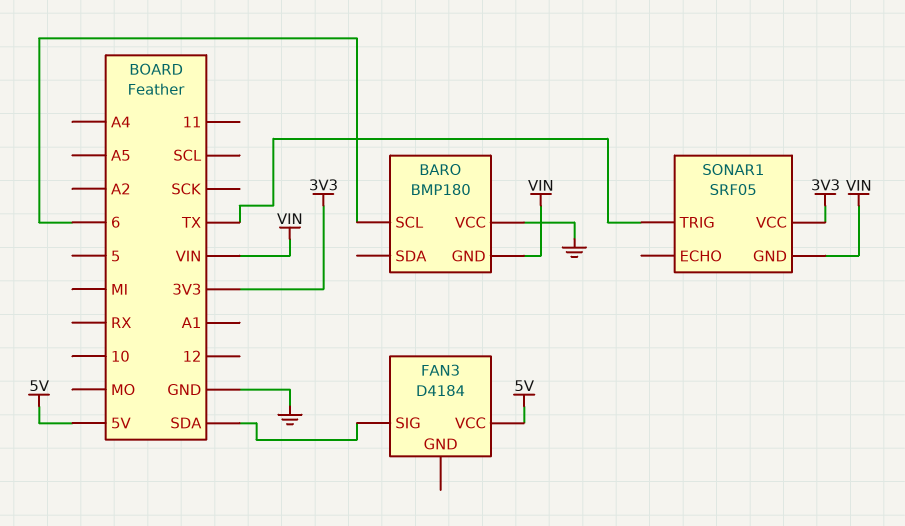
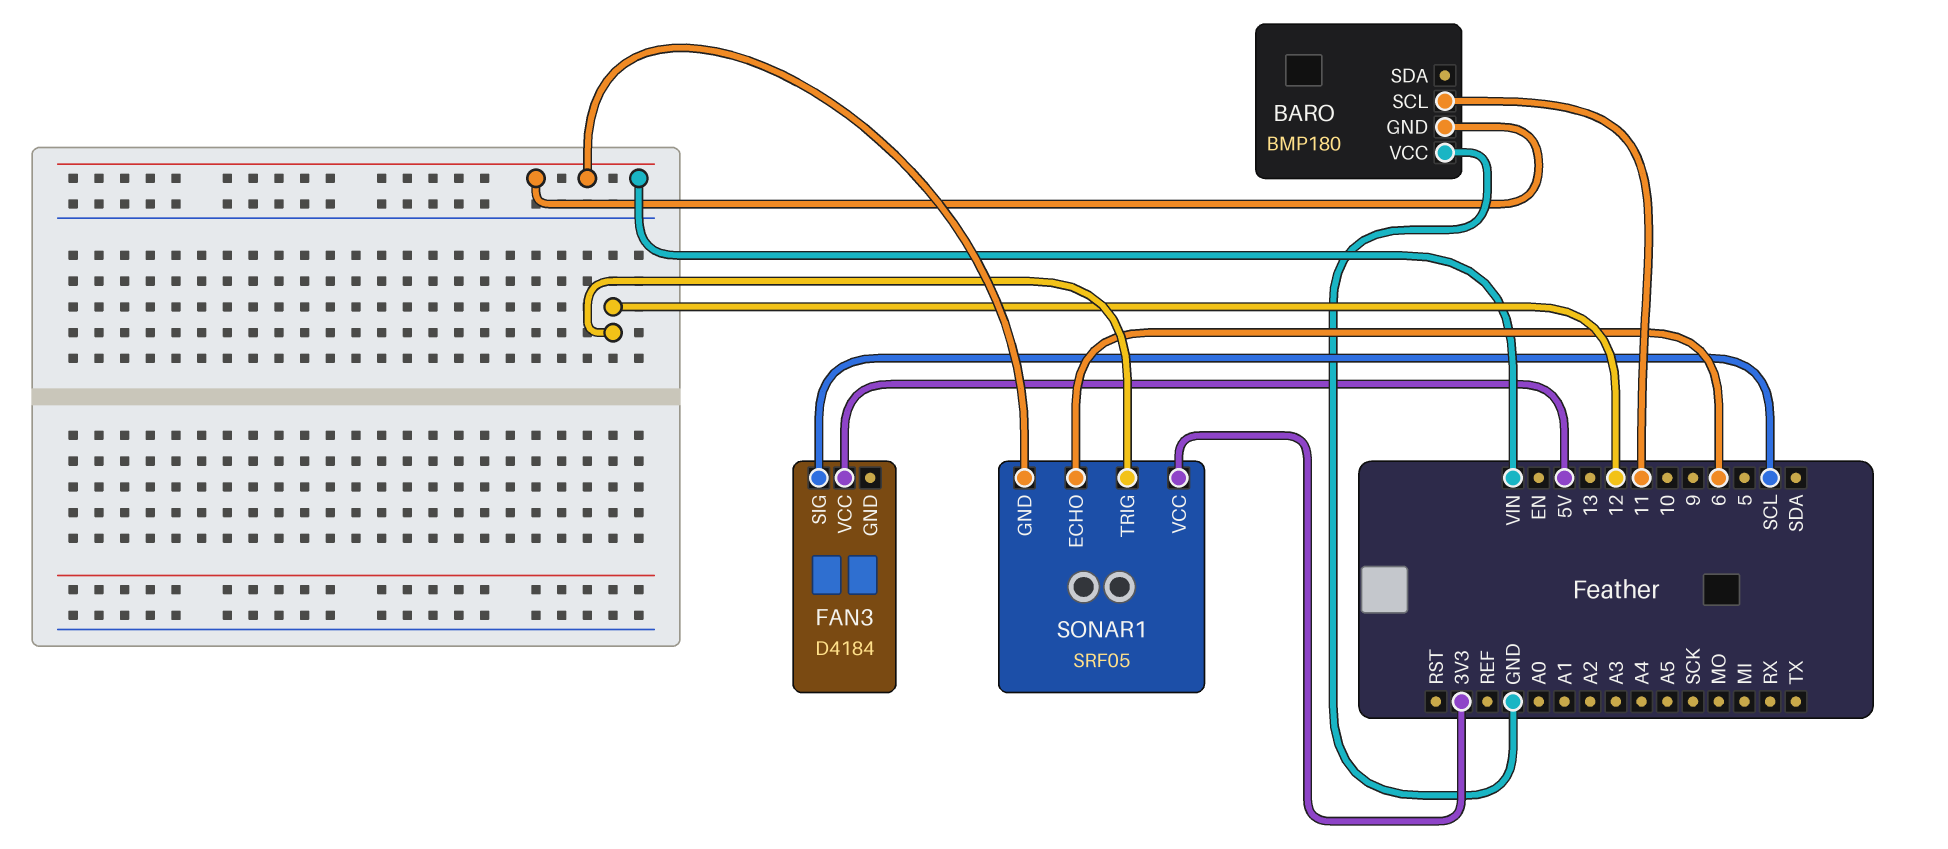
BARO pin SCL: 6 -> 11
FAN3 pin SIG: SDA -> SCL
SONAR1 pin ECHO: none -> 6
SONAR1 pin TRIG: TX -> 12

